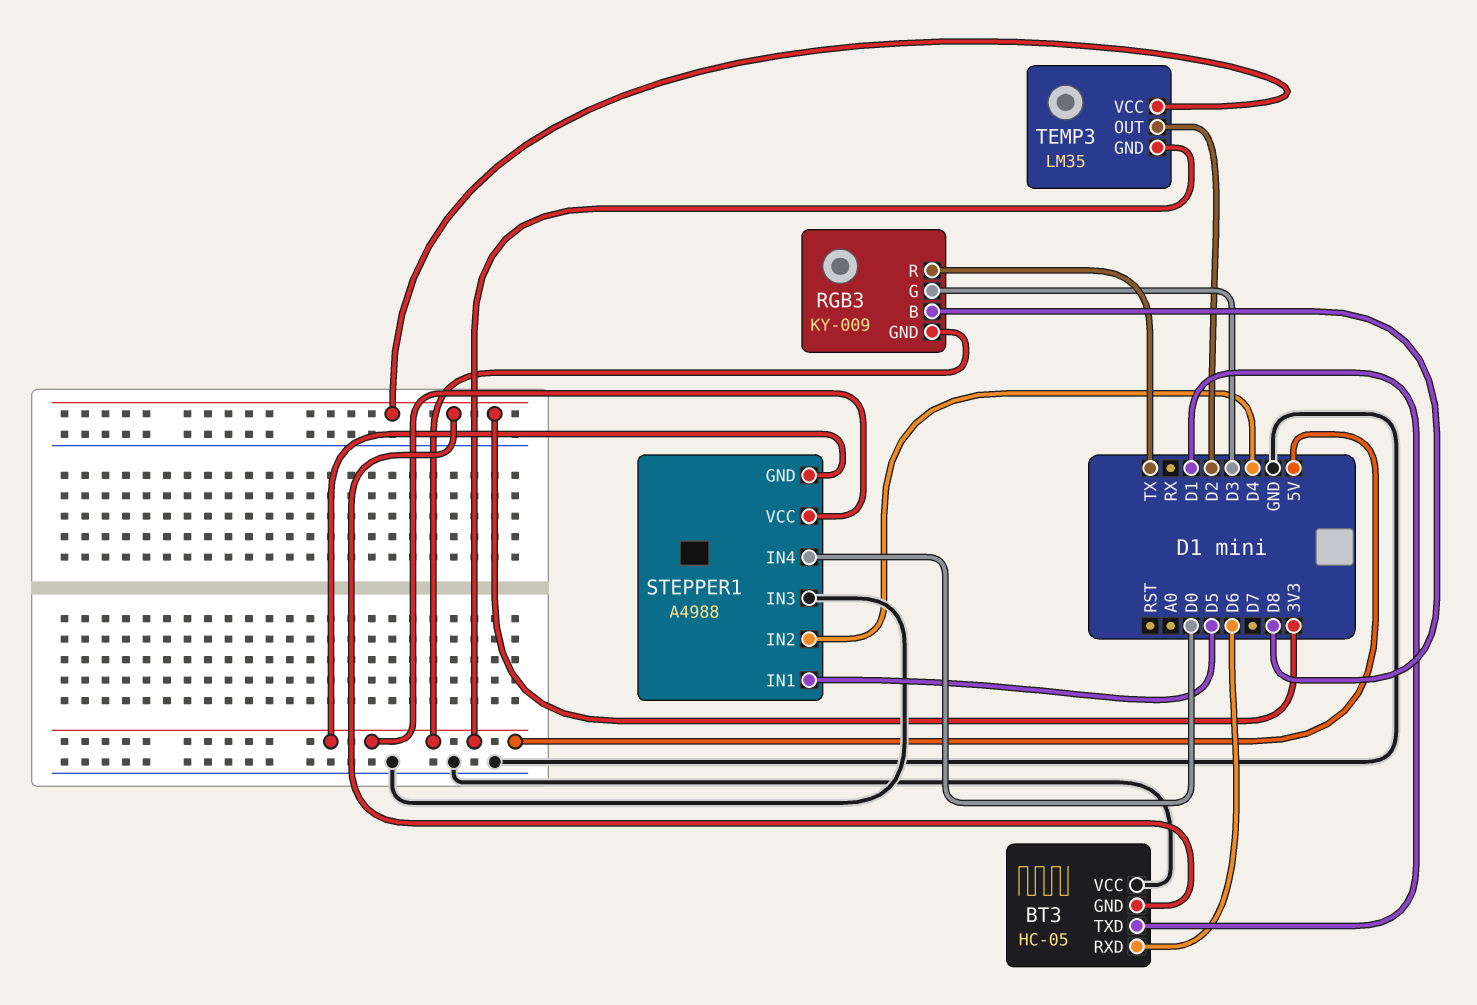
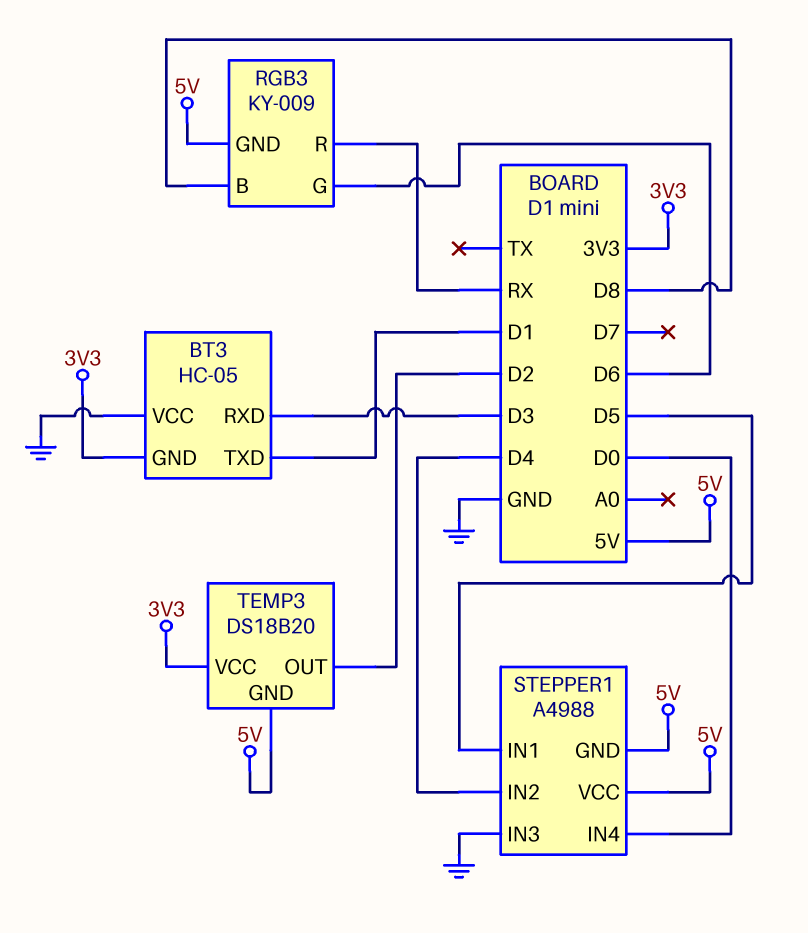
BT3 pin RXD: D6 -> D3
RGB3 pin G: D3 -> D6
RGB3 pin R: TX -> RX
TEMP3: LM35 -> DS18B20

